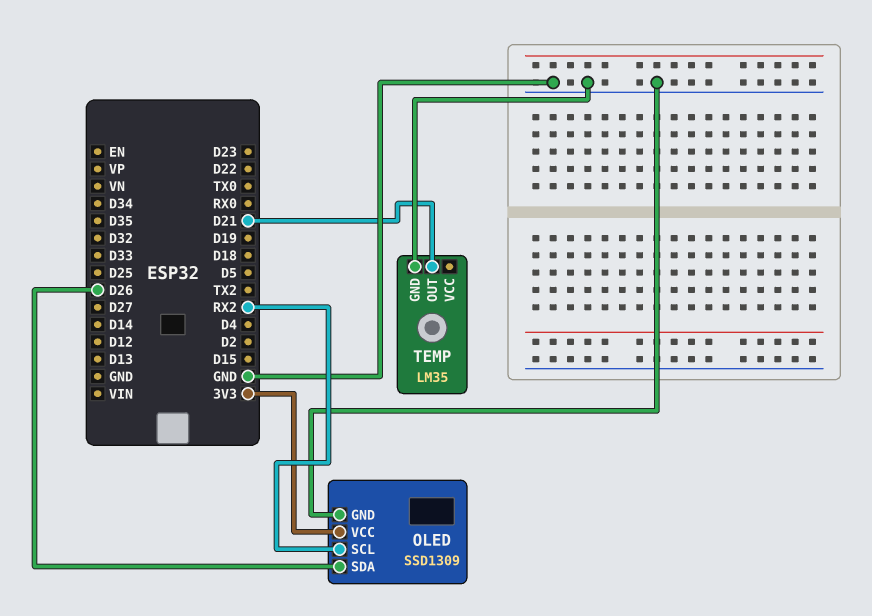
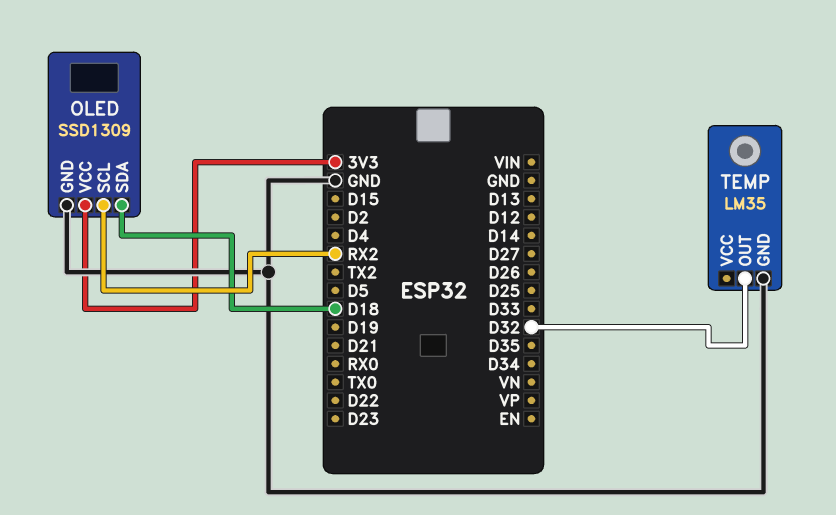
OLED pin SDA: D26 -> D18
TEMP pin OUT: D21 -> D32

